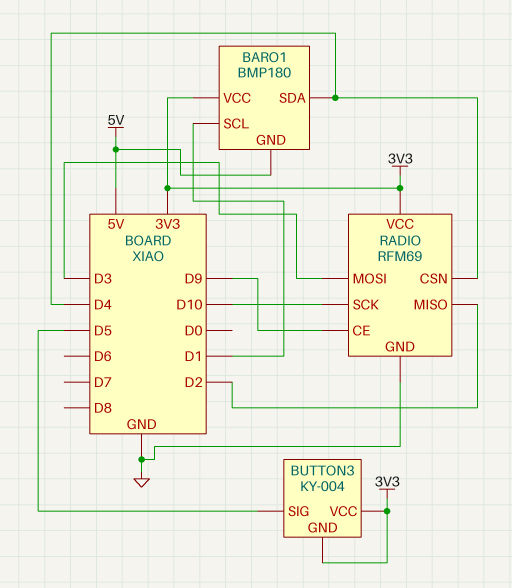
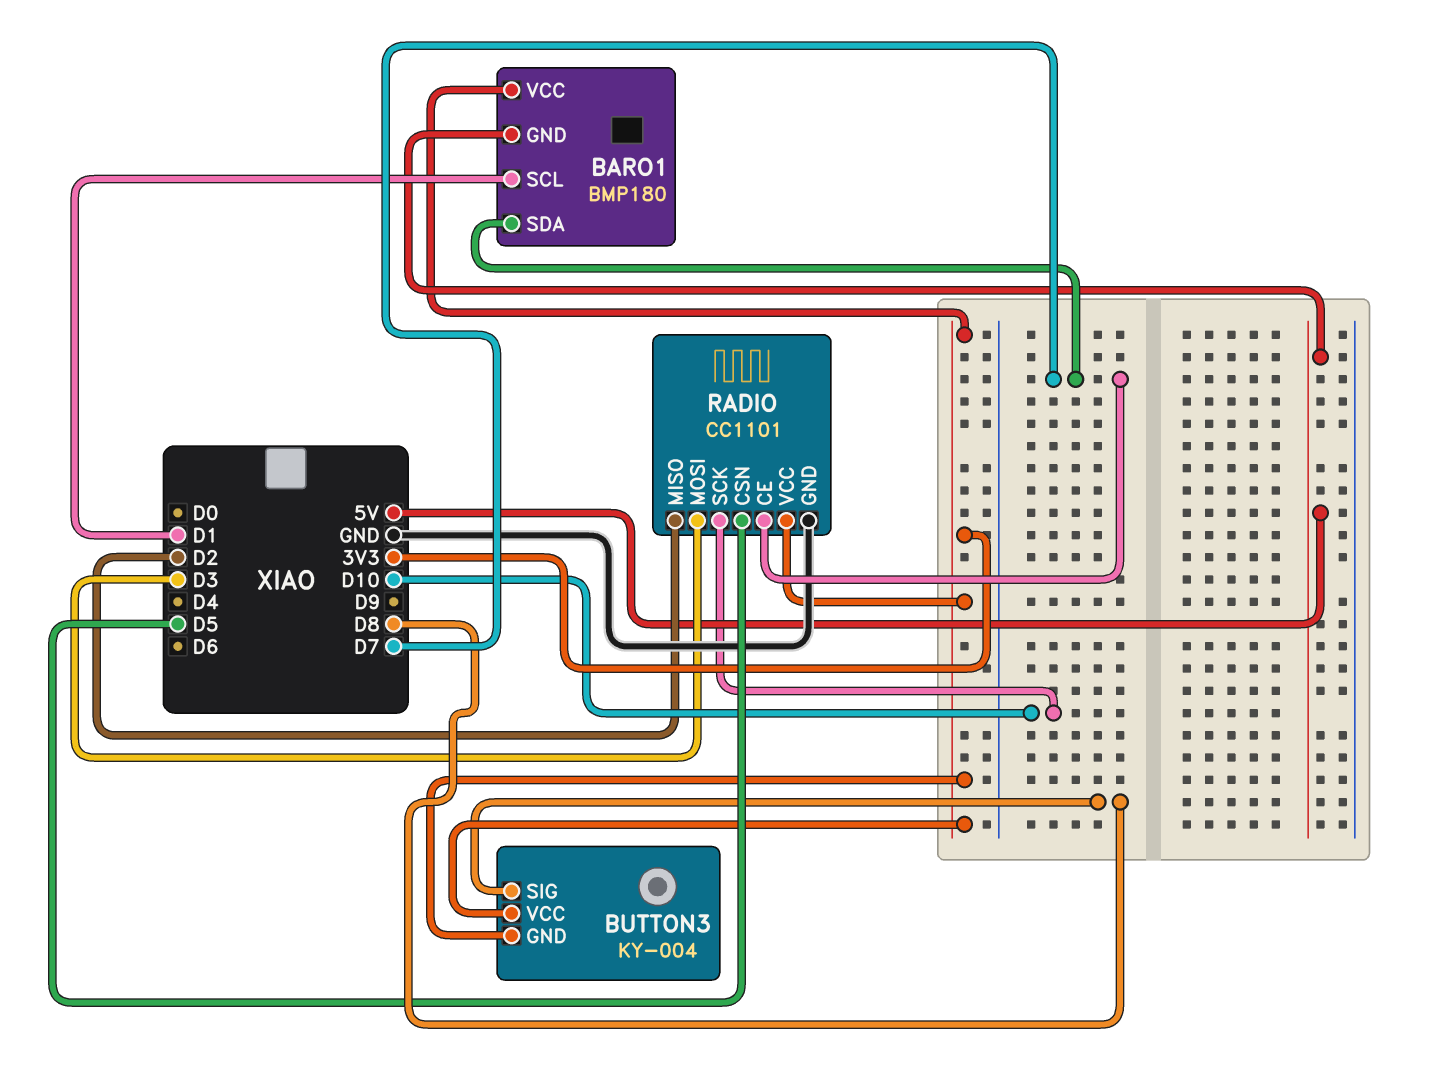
BARO1 pin SDA: D4 -> D7
BUTTON3 pin SIG: D5 -> D8
RADIO: RFM69 -> CC1101
RADIO pin CE: D9 -> D7
RADIO pin CSN: D4 -> D5

